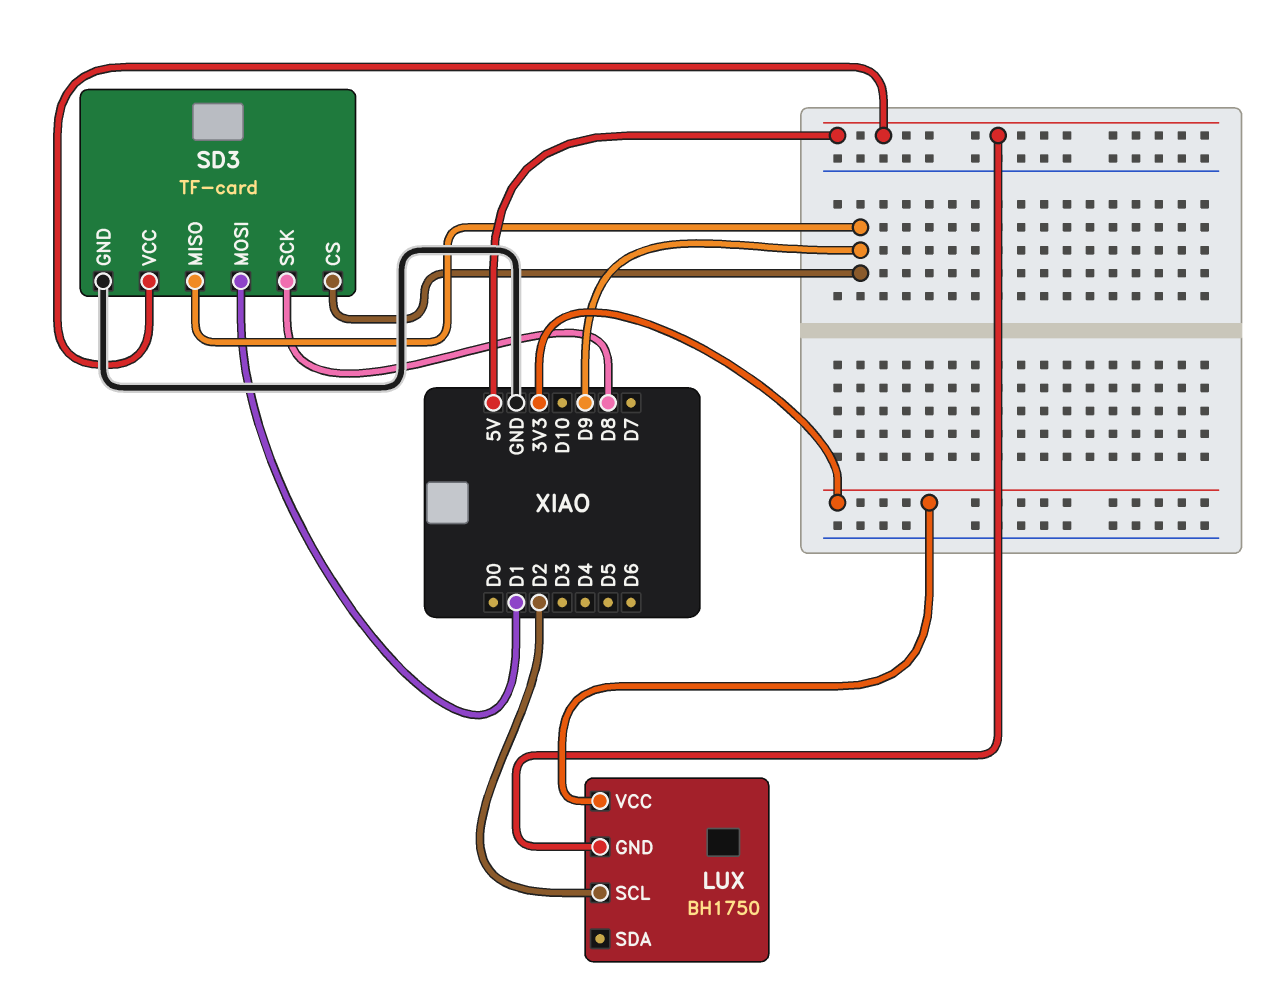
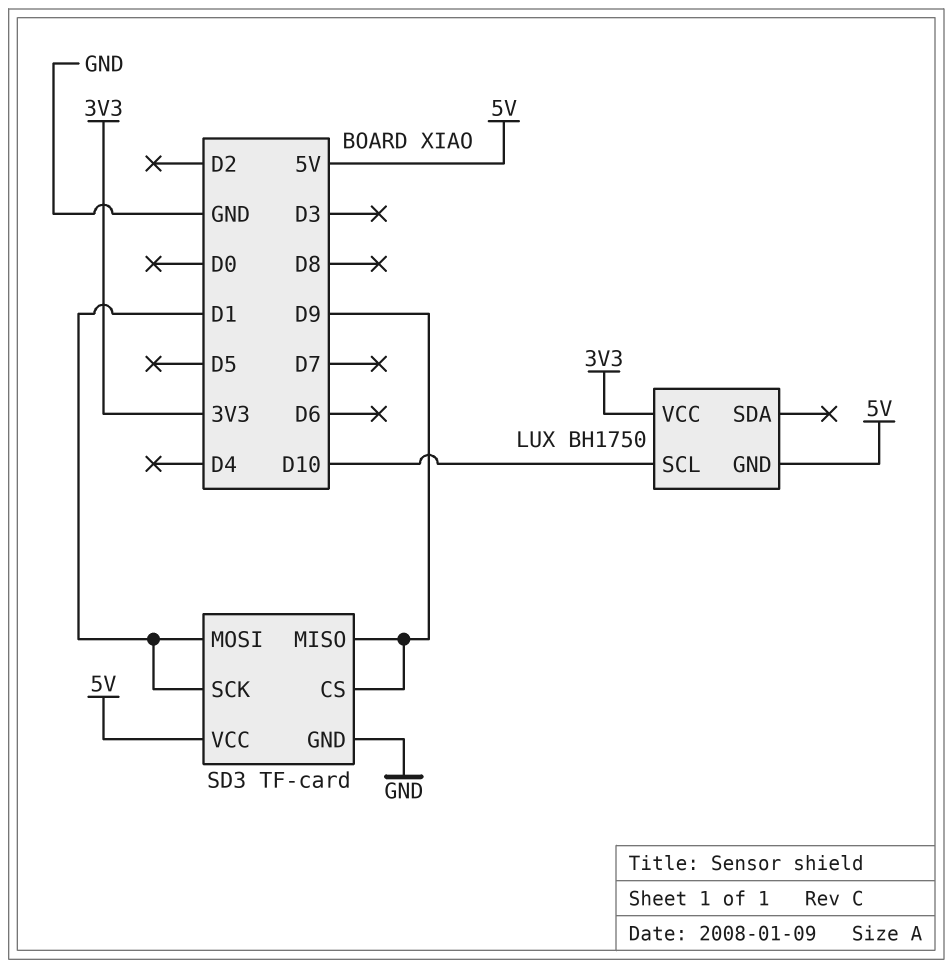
LUX pin SCL: D2 -> D10
SD3 pin SCK: D8 -> D1

